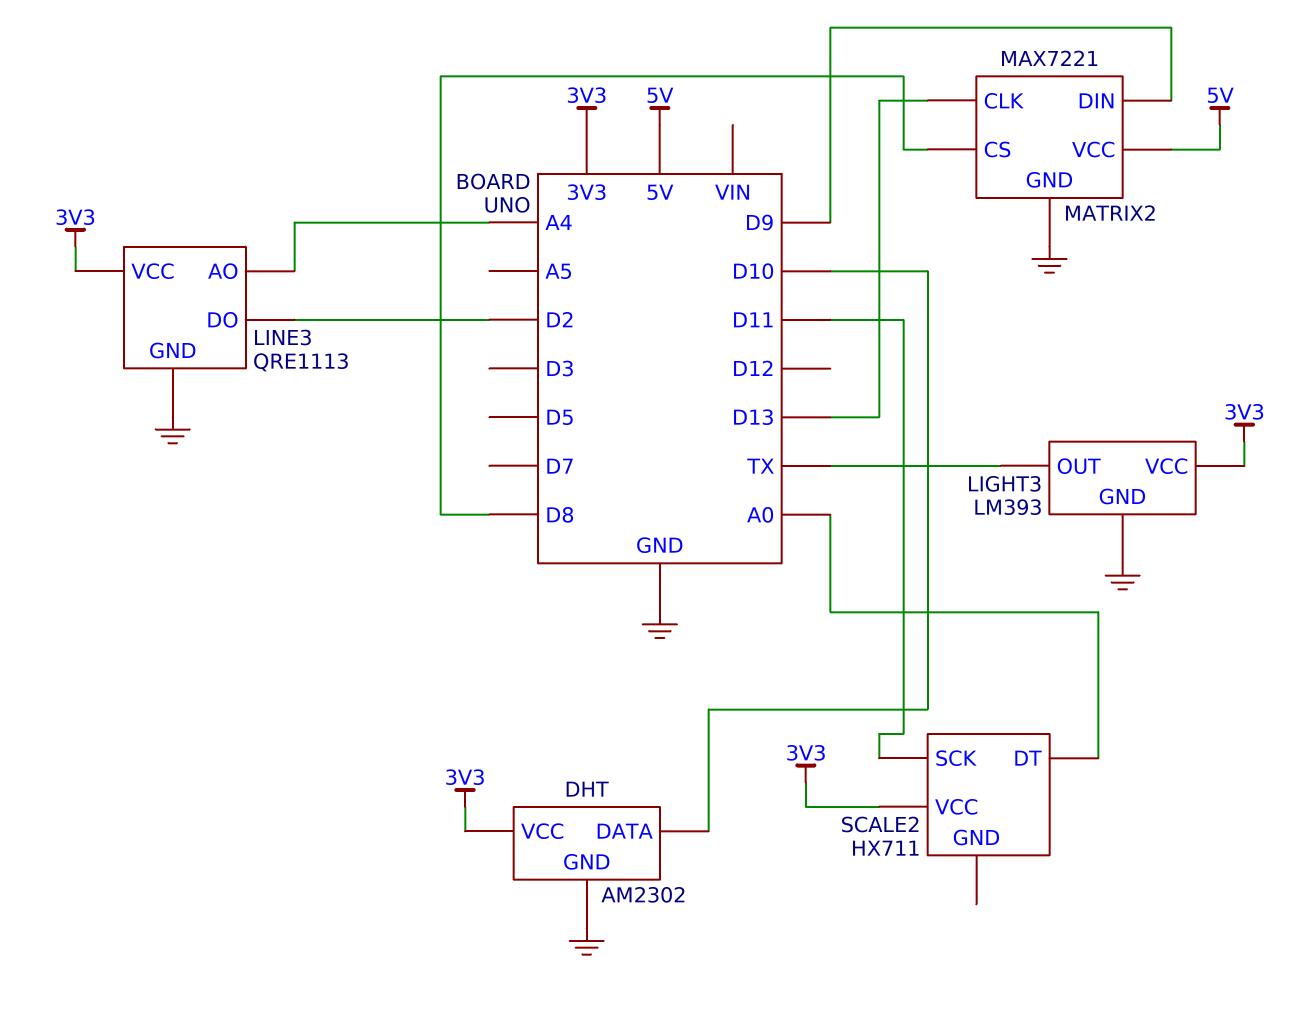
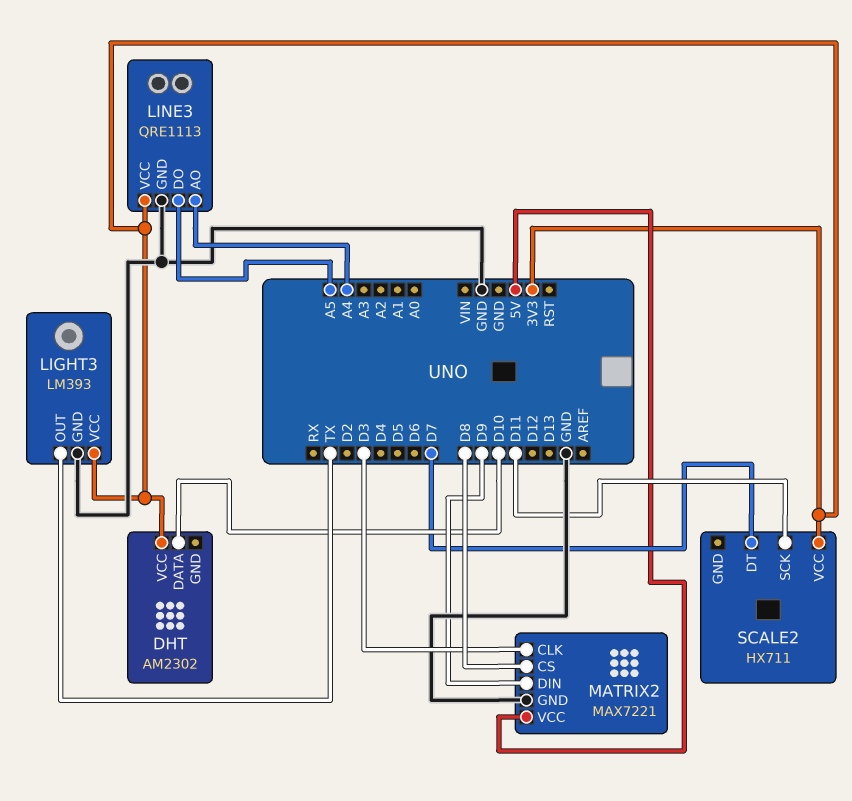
DHT pin GND: GND -> none
LINE3 pin DO: D2 -> A5
MATRIX2 pin CLK: D13 -> D3
SCALE2 pin DT: A0 -> D7

